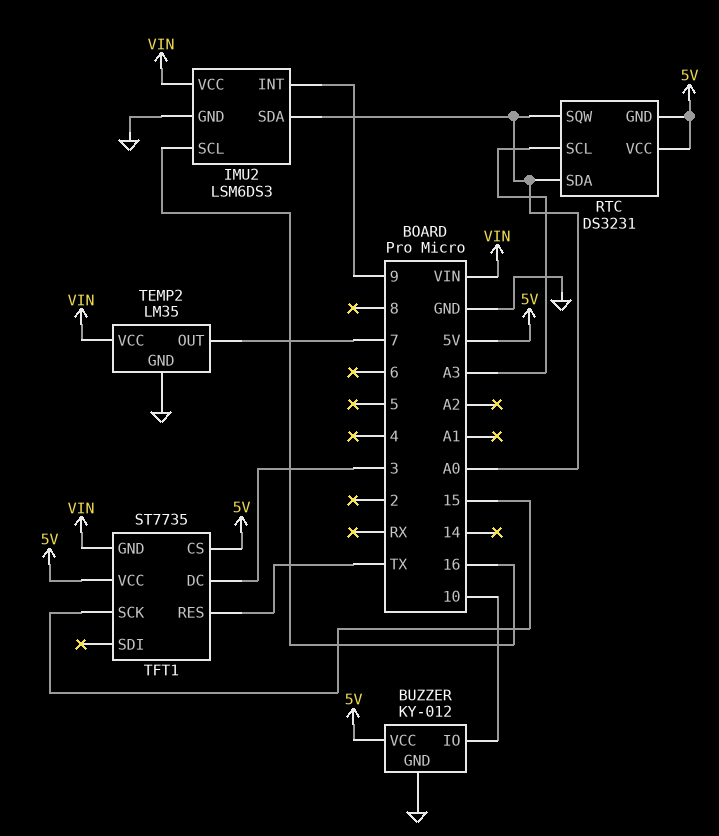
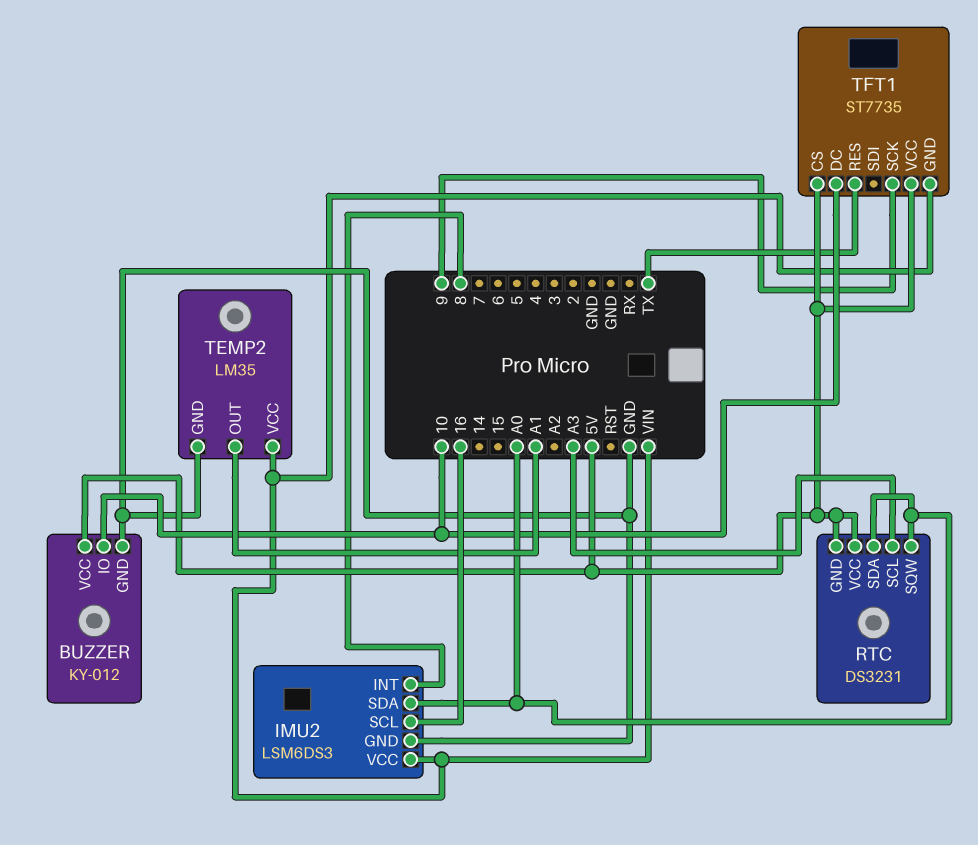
IMU2 pin INT: 9 -> 8
TEMP2 pin OUT: 7 -> A1
TFT1 pin DC: 3 -> 10
TFT1 pin SCK: 15 -> 9

